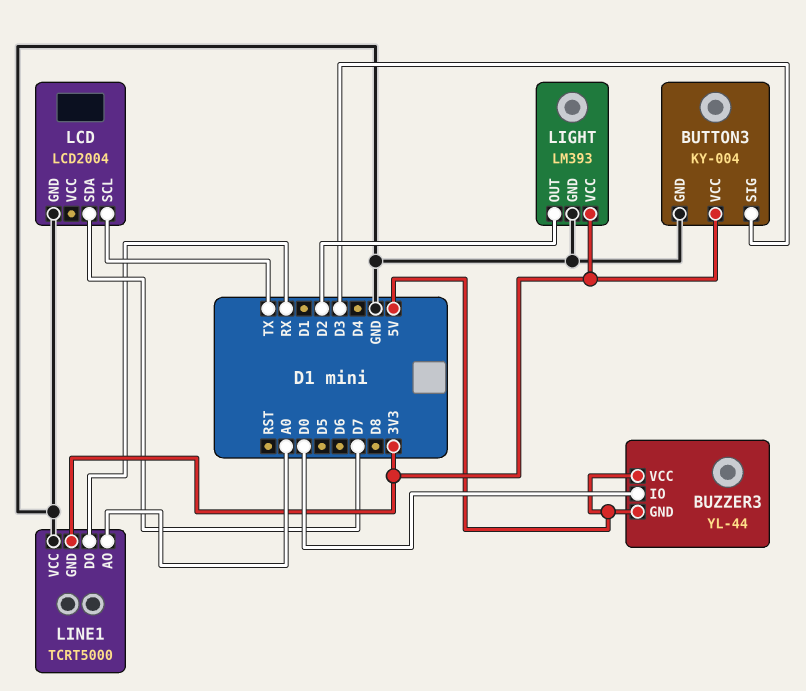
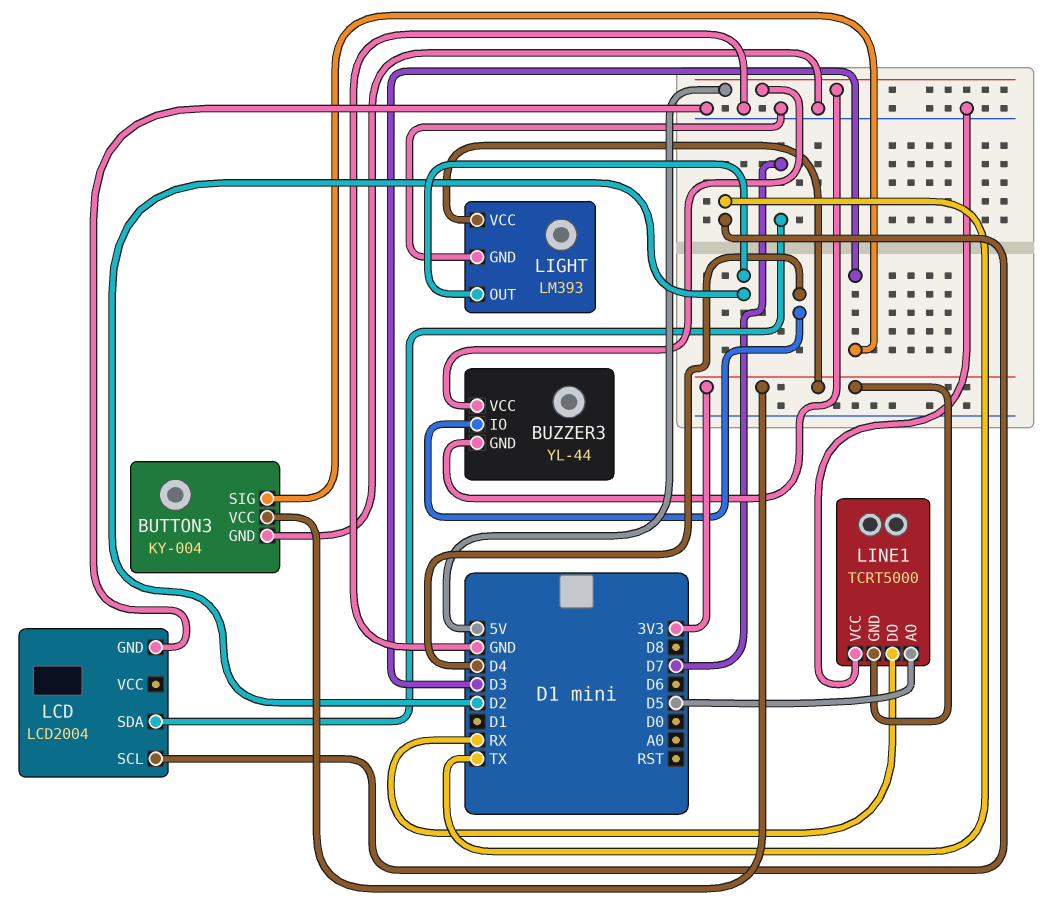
BUZZER3 pin IO: D0 -> D4
LINE1 pin AO: A0 -> D5

